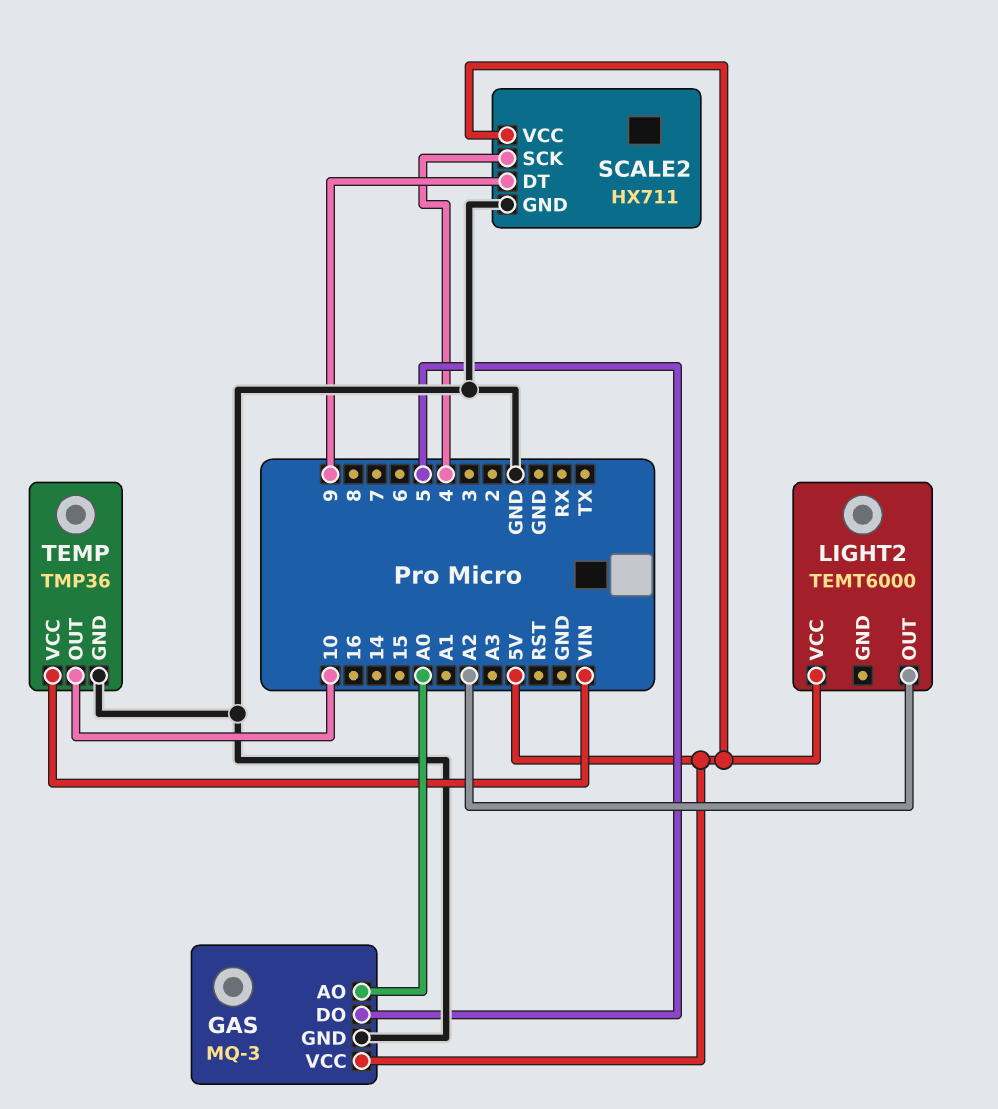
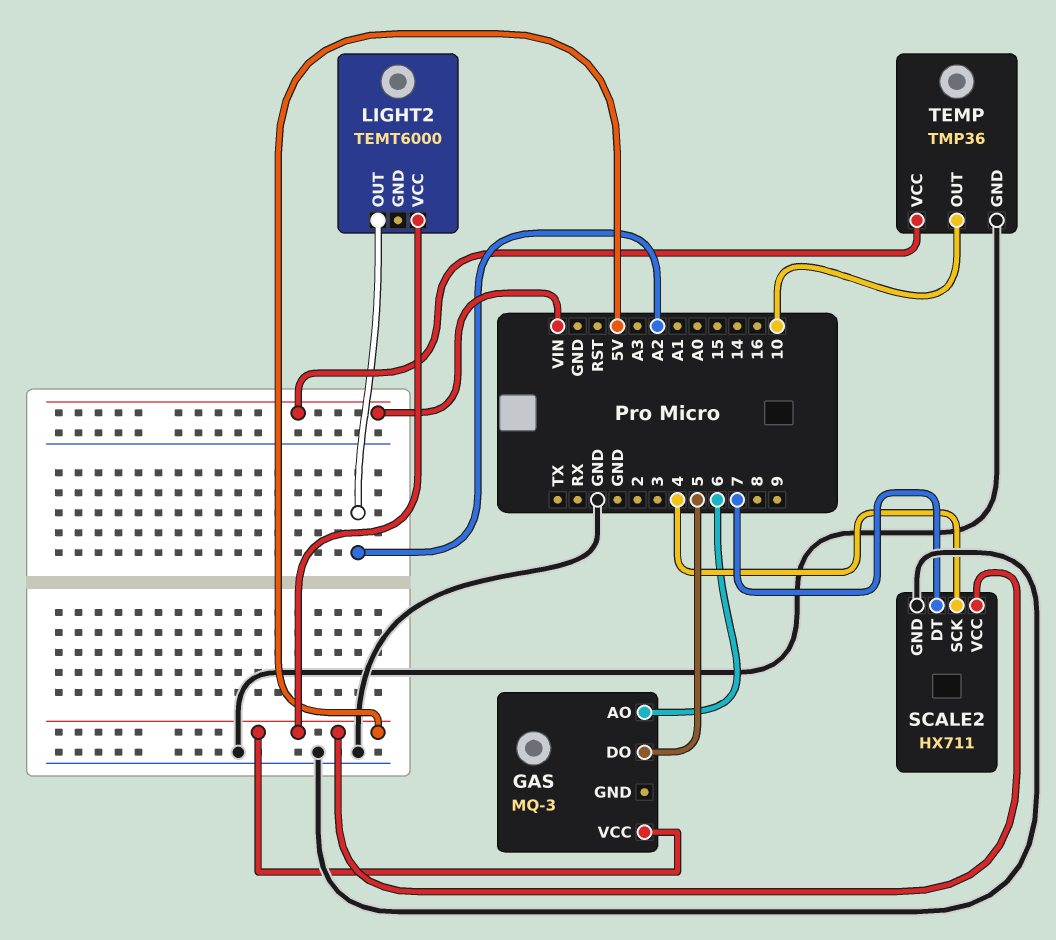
GAS pin AO: A0 -> 6
GAS pin GND: GND -> none
SCALE2 pin DT: 9 -> 7

